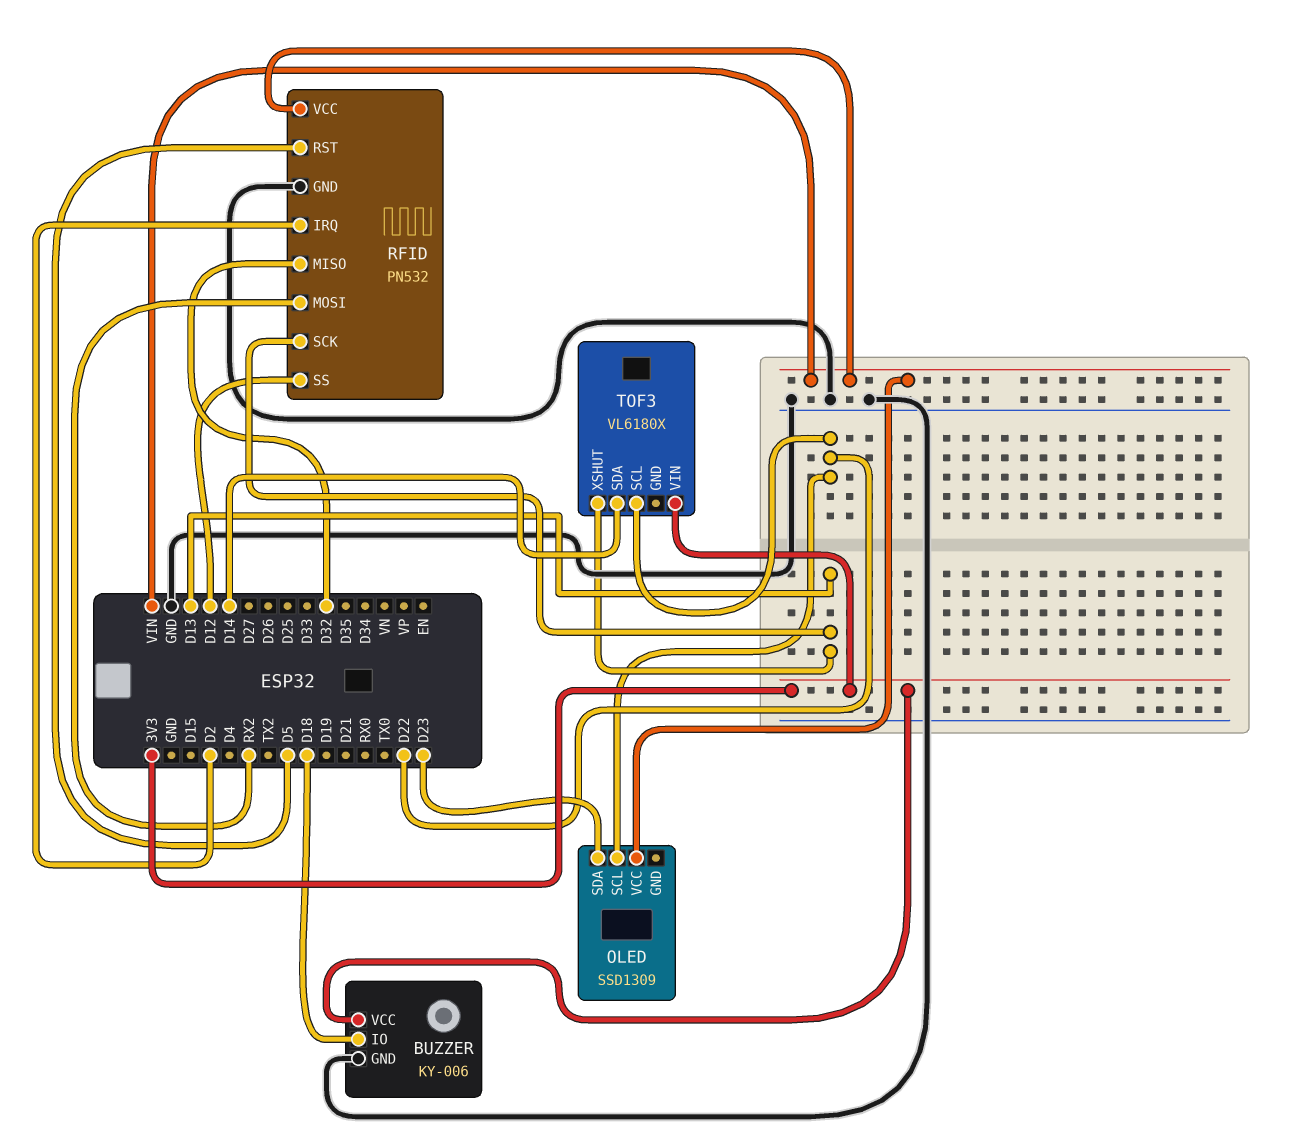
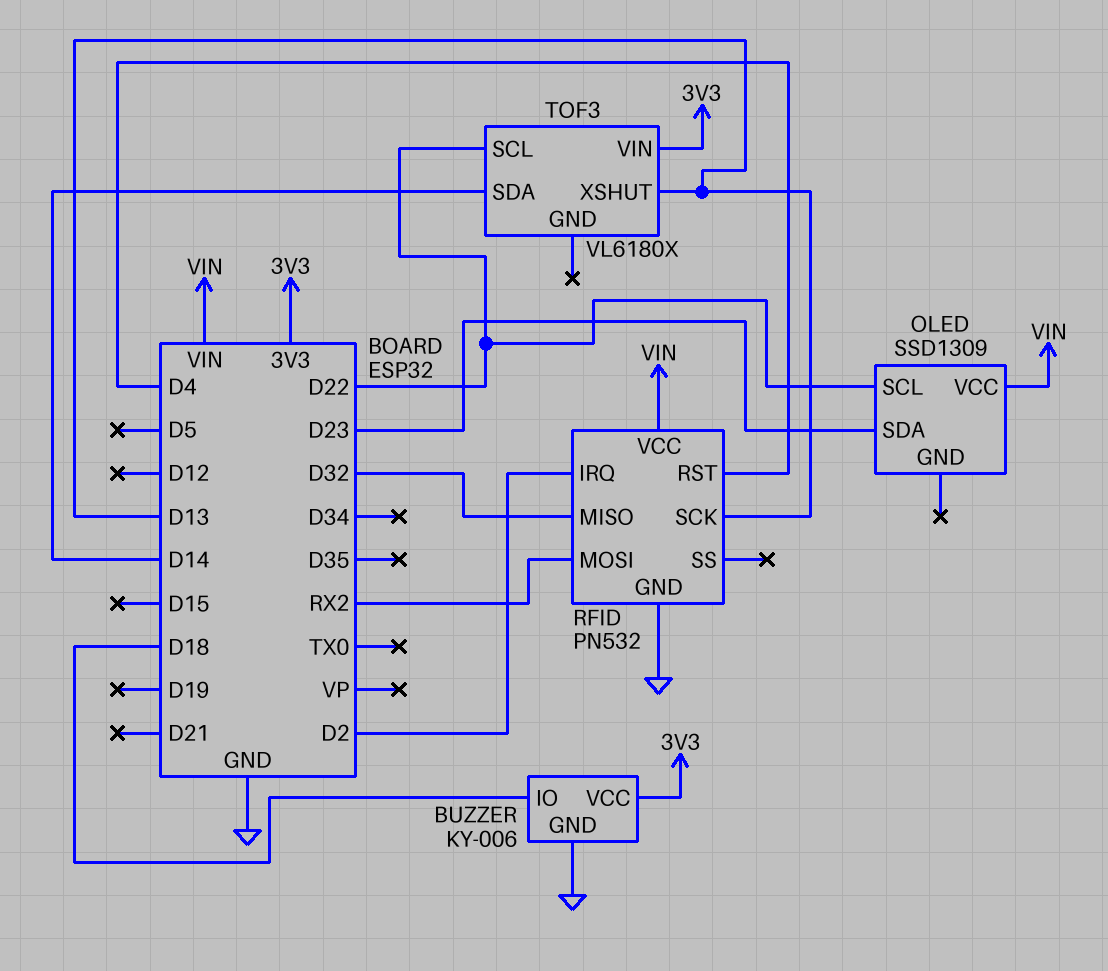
RFID pin RST: D5 -> D4
RFID pin SS: D12 -> none

